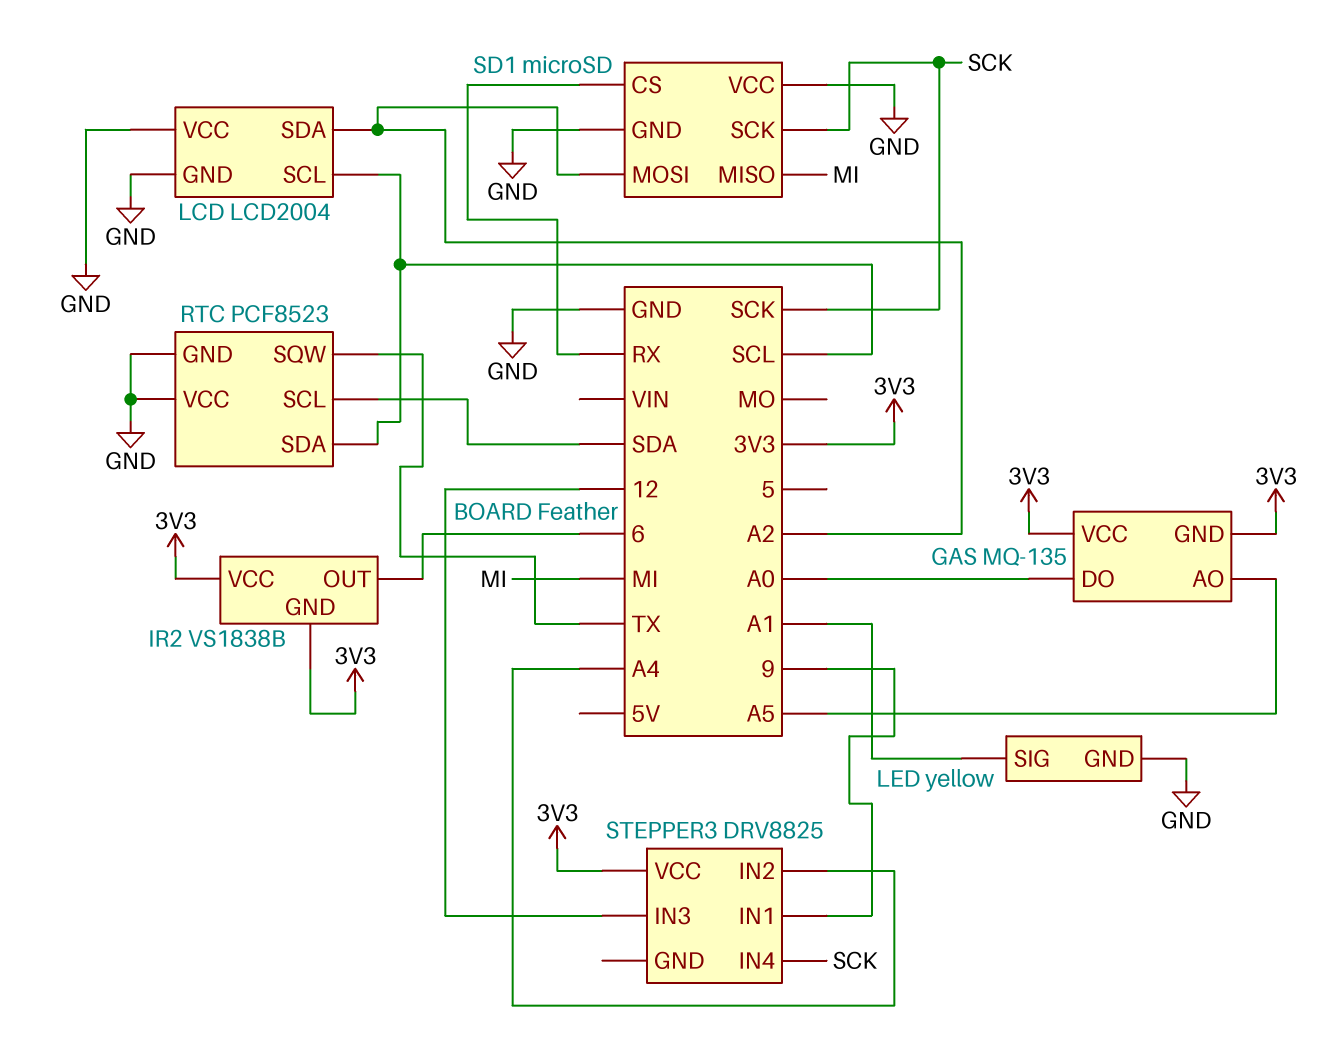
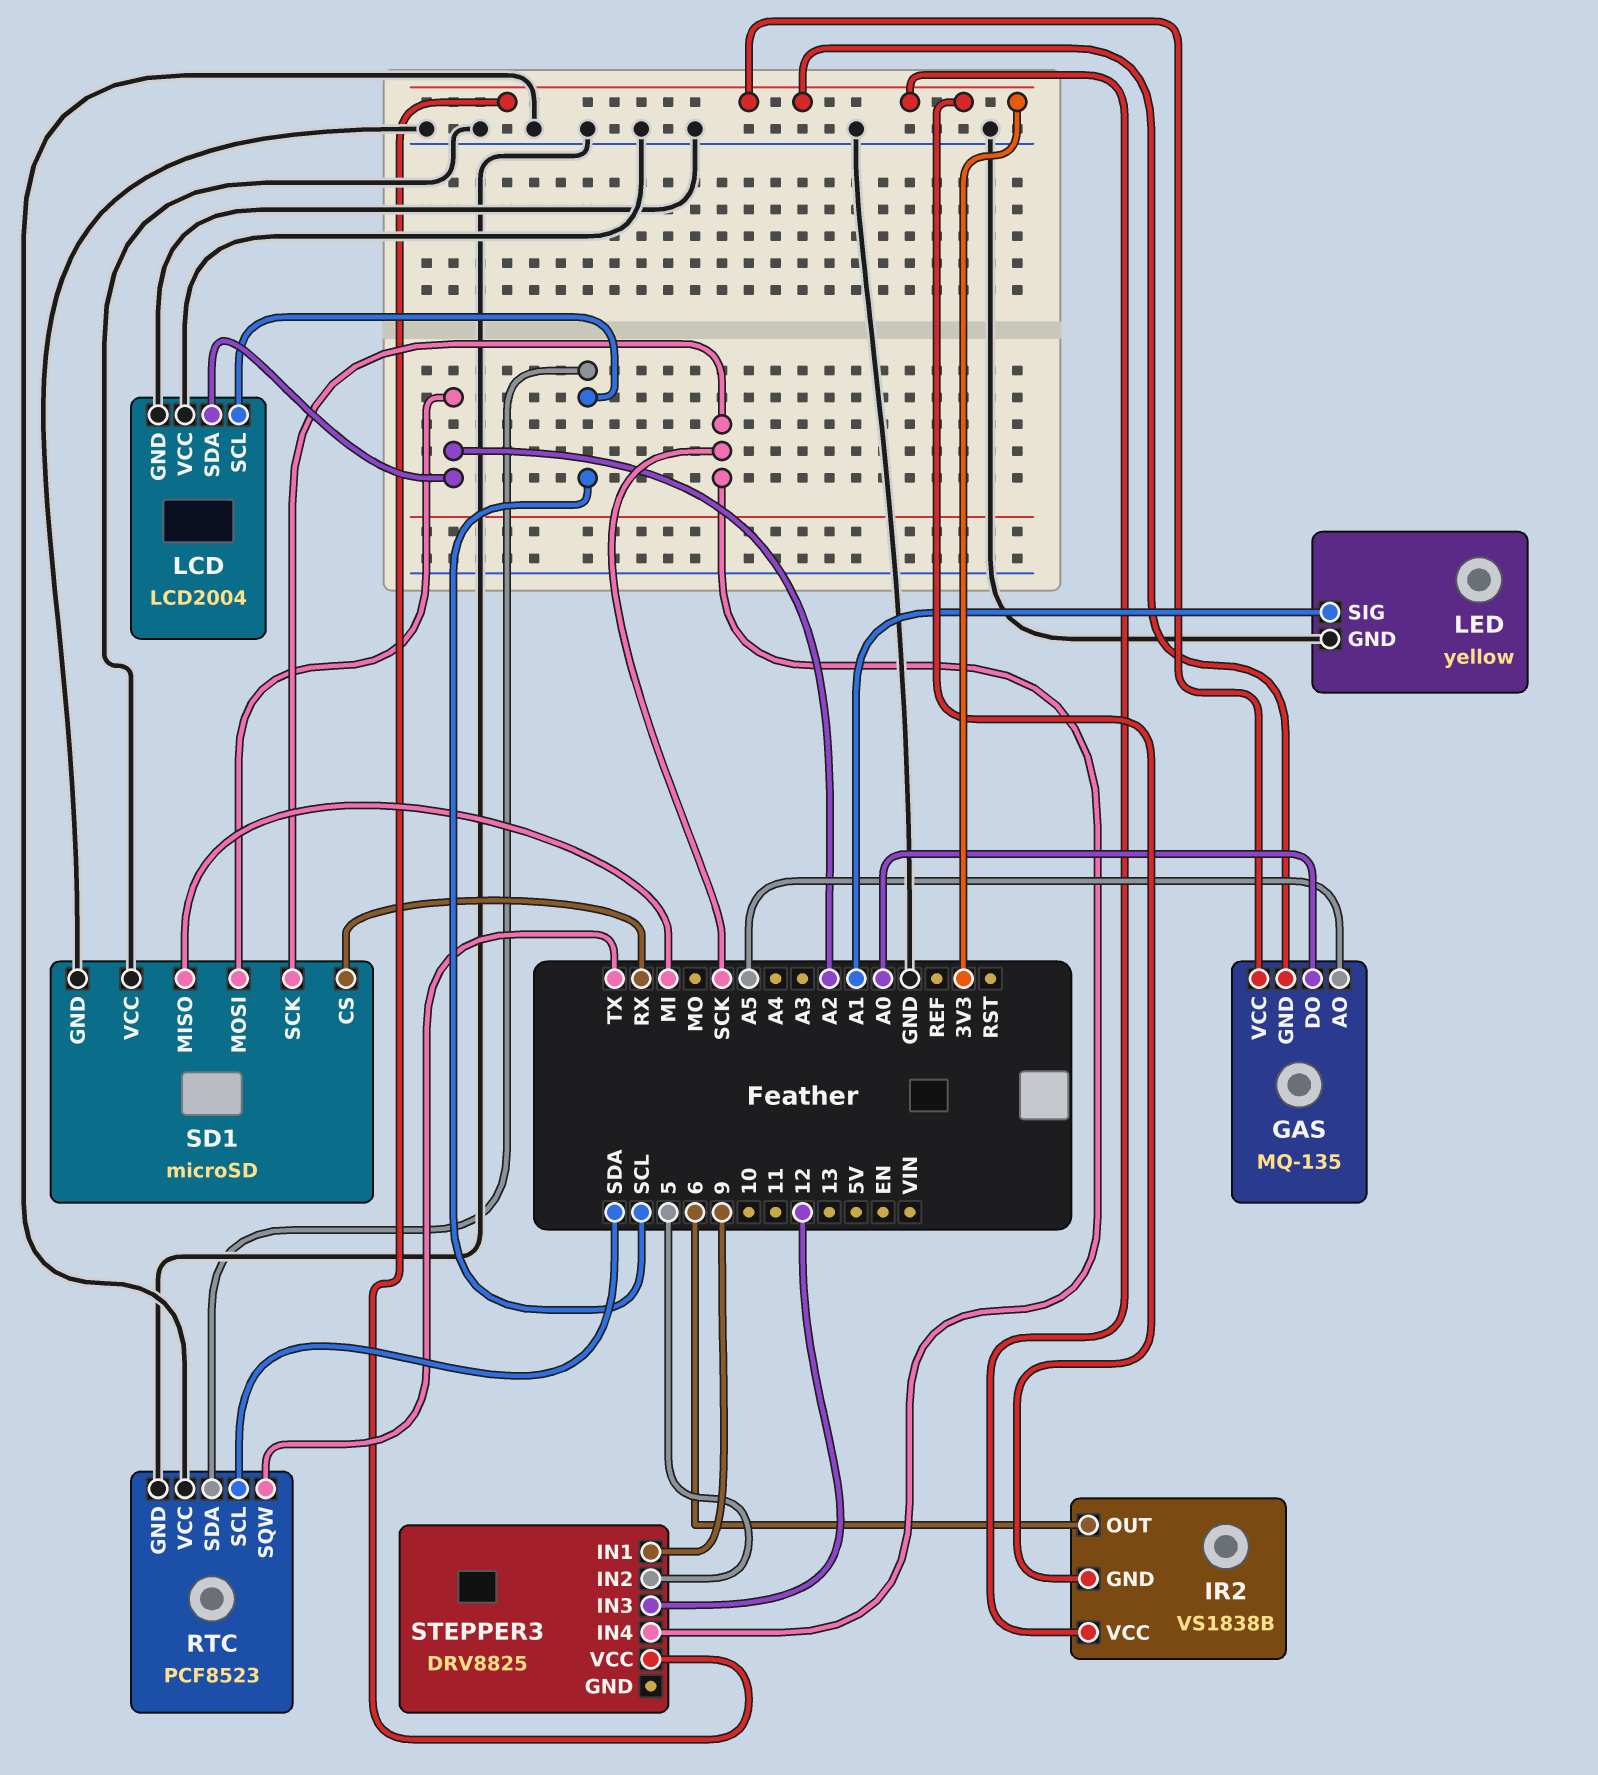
STEPPER3 pin IN2: A4 -> 5

